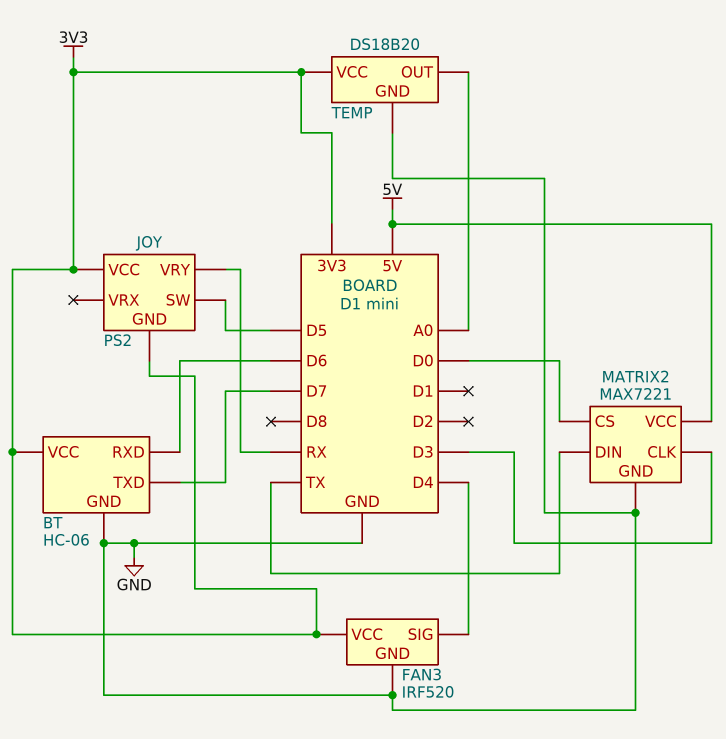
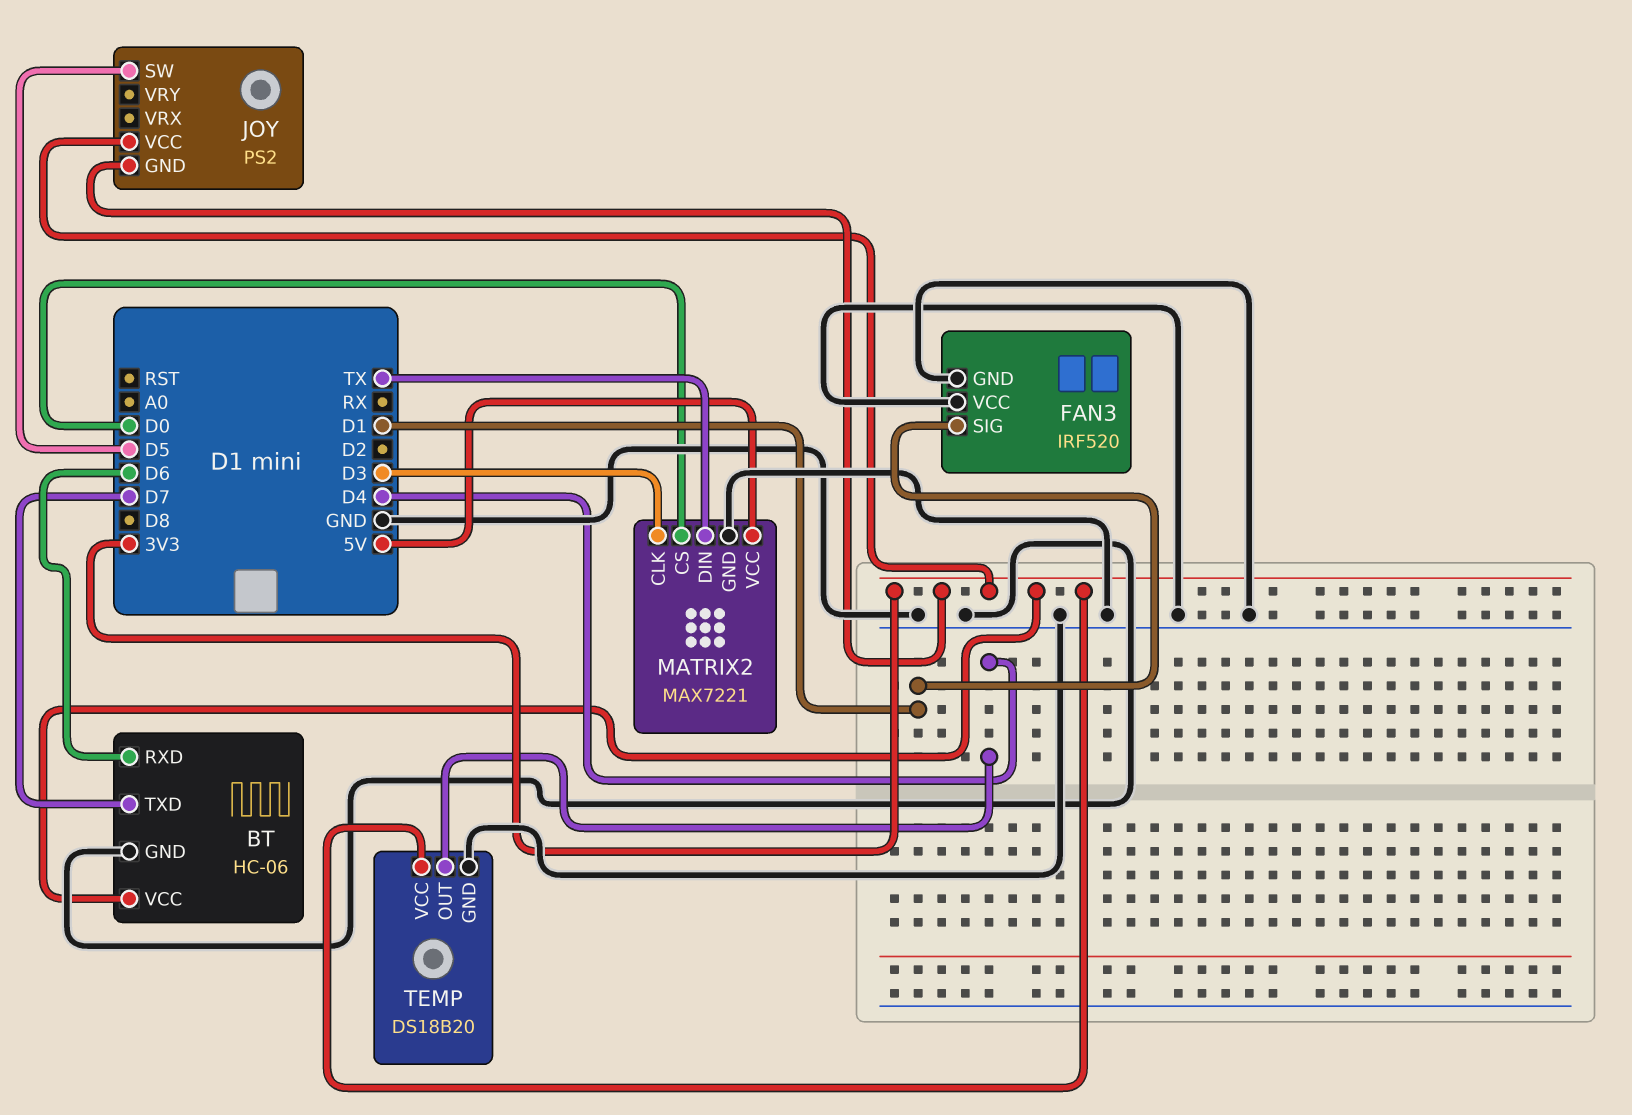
FAN3 pin SIG: D4 -> D1
FAN3 pin VCC: 3V3 -> GND
JOY pin VRY: RX -> none
TEMP pin OUT: A0 -> D4

